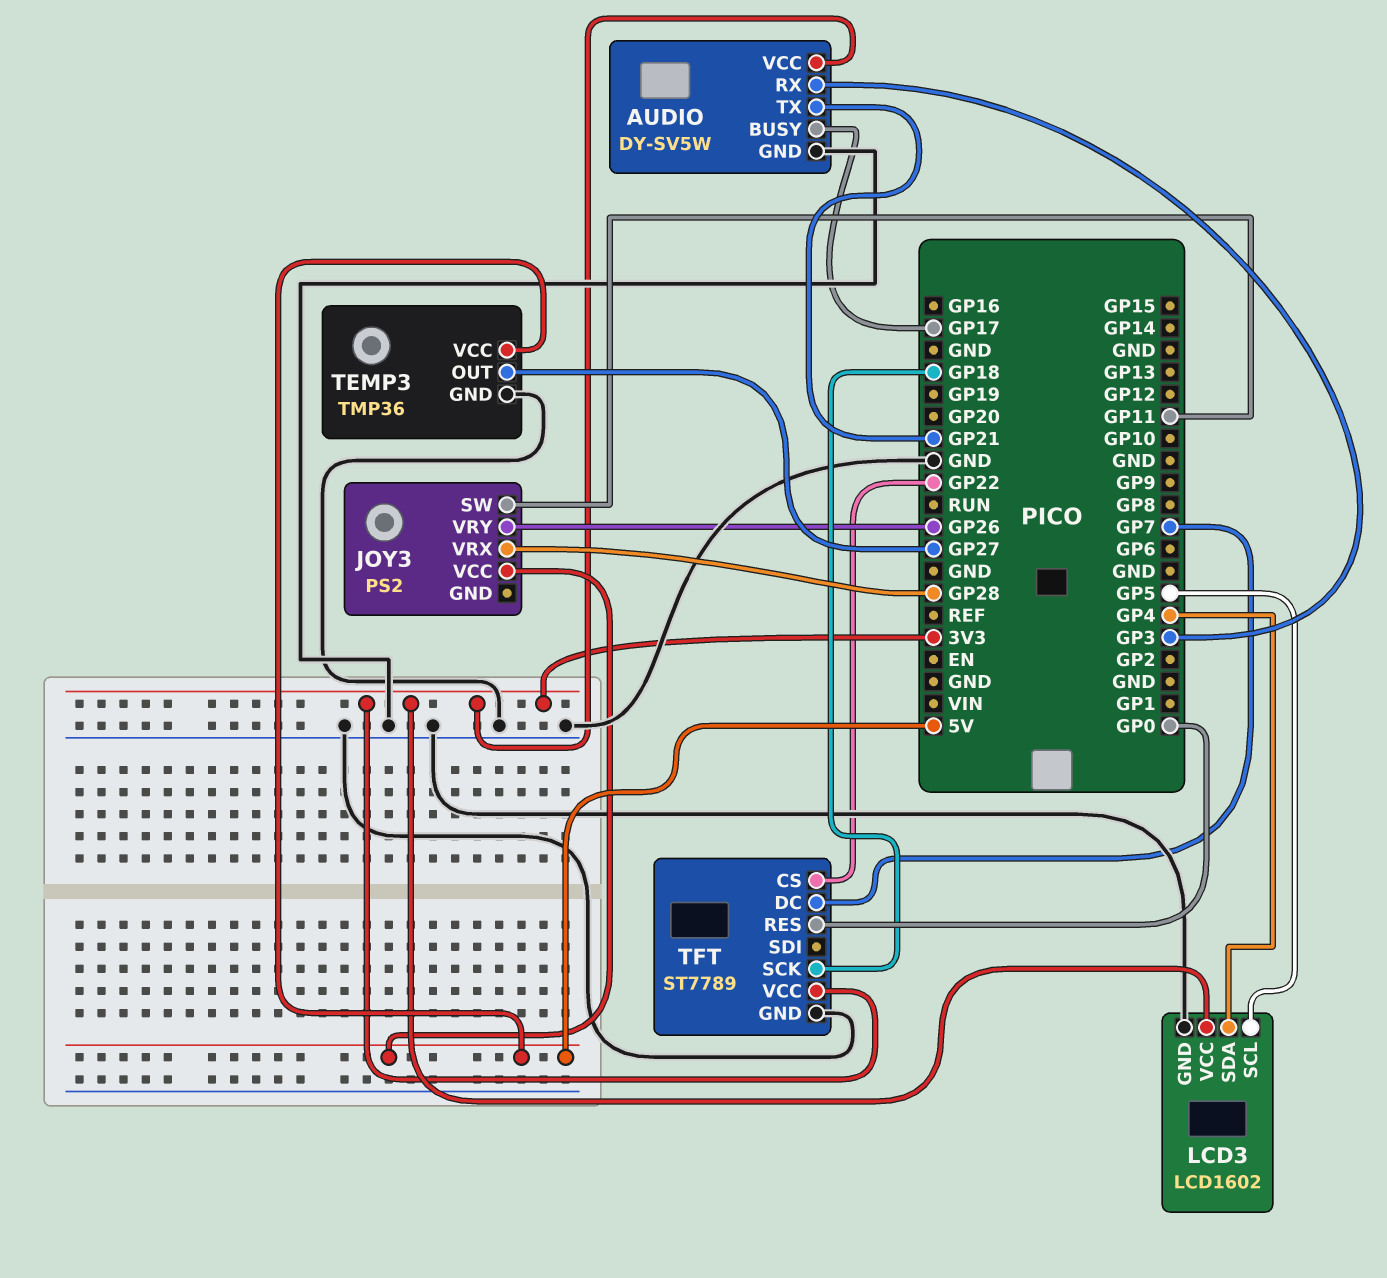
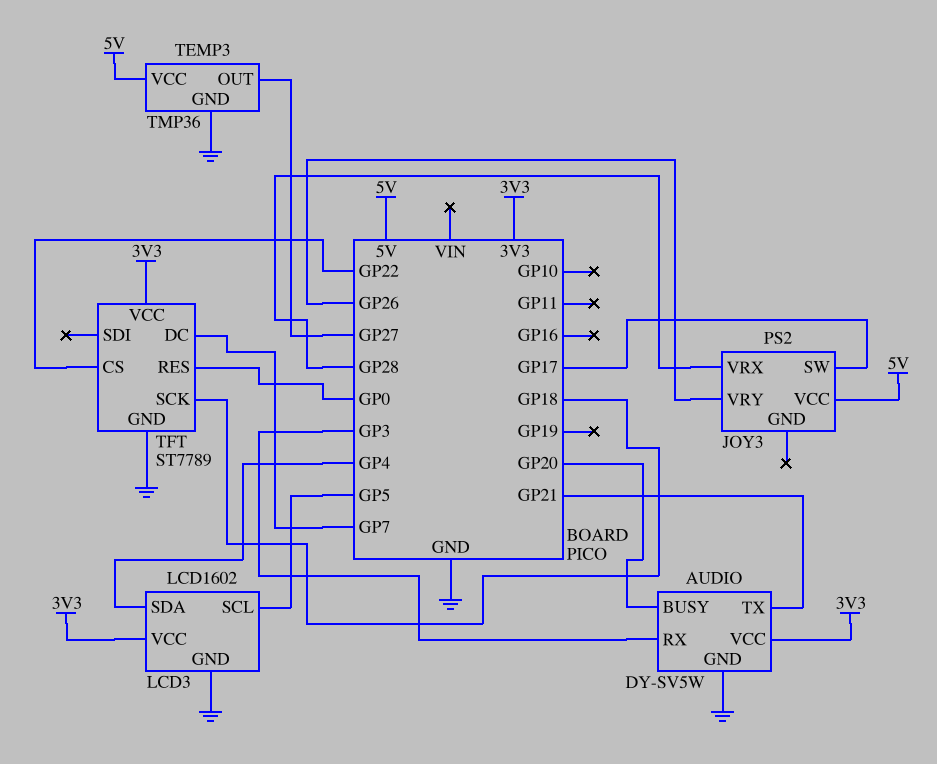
AUDIO pin BUSY: GP17 -> GP20
JOY3 pin SW: GP11 -> GP17

